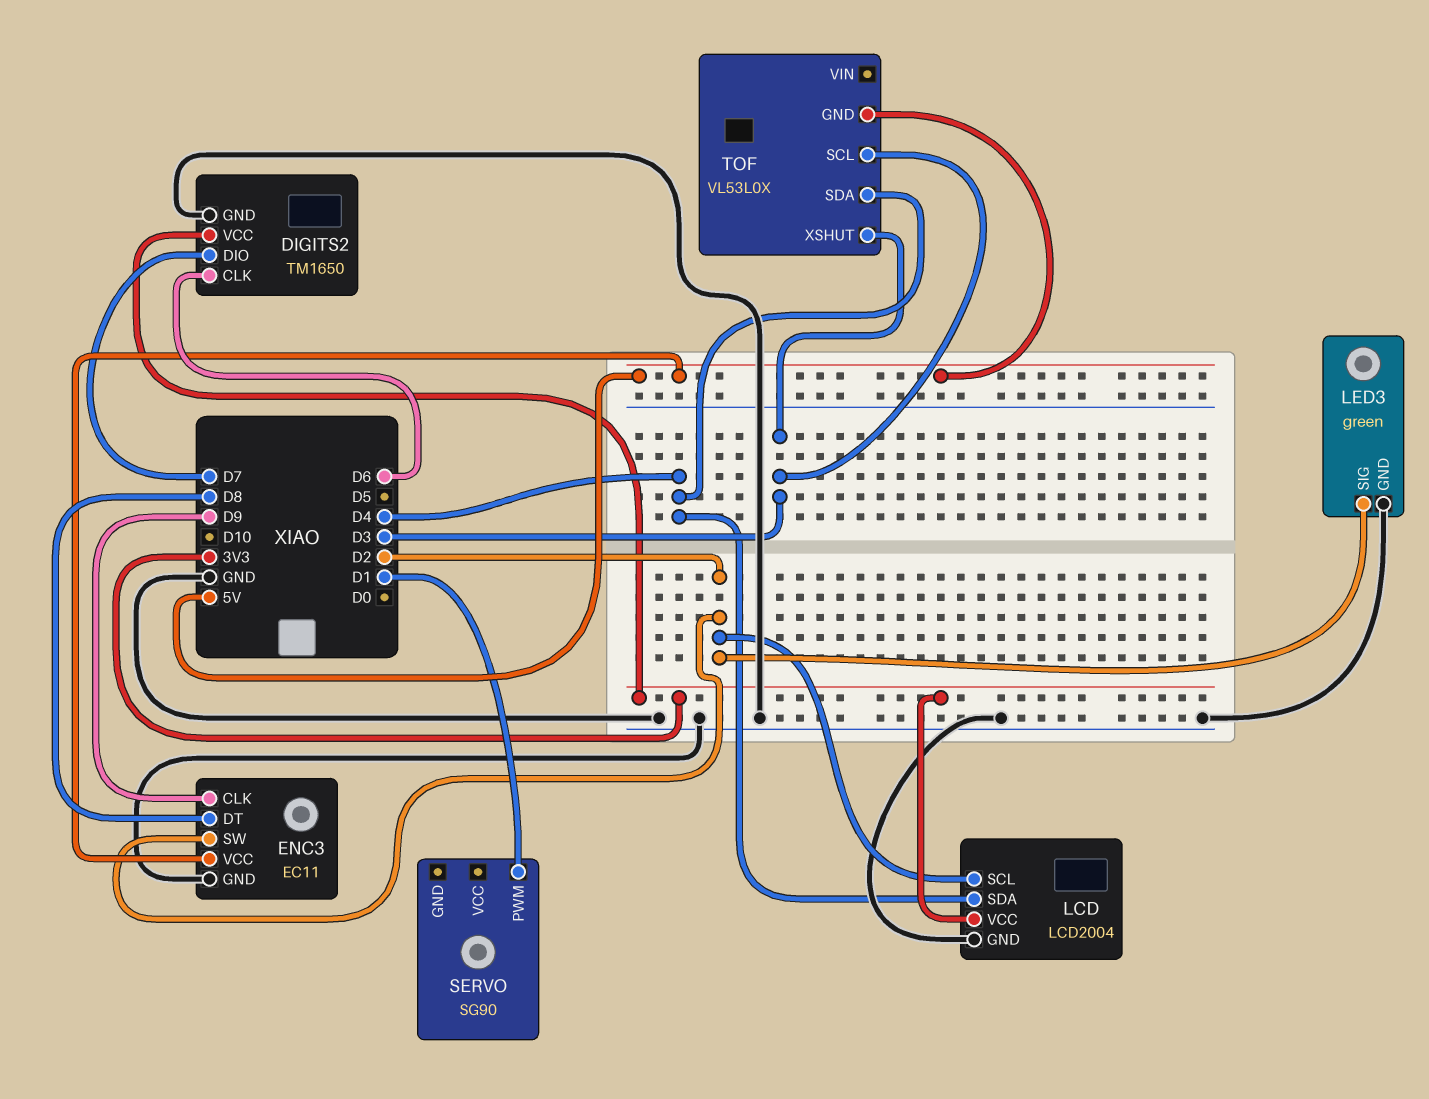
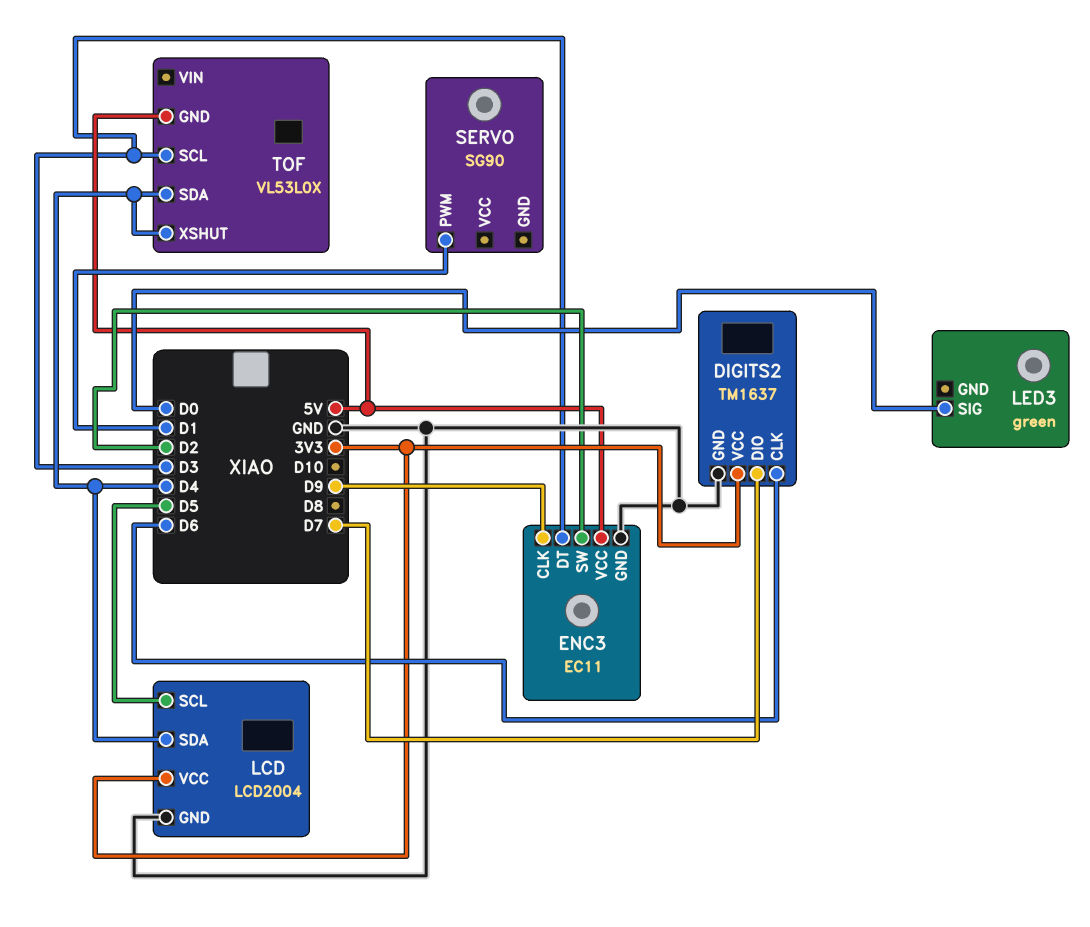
DIGITS2: TM1650 -> TM1637
ENC3 pin DT: D8 -> D3
LCD pin SCL: D2 -> D5
LED3 pin GND: GND -> none
LED3 pin SIG: D2 -> D0
TOF pin XSHUT: D3 -> D4

